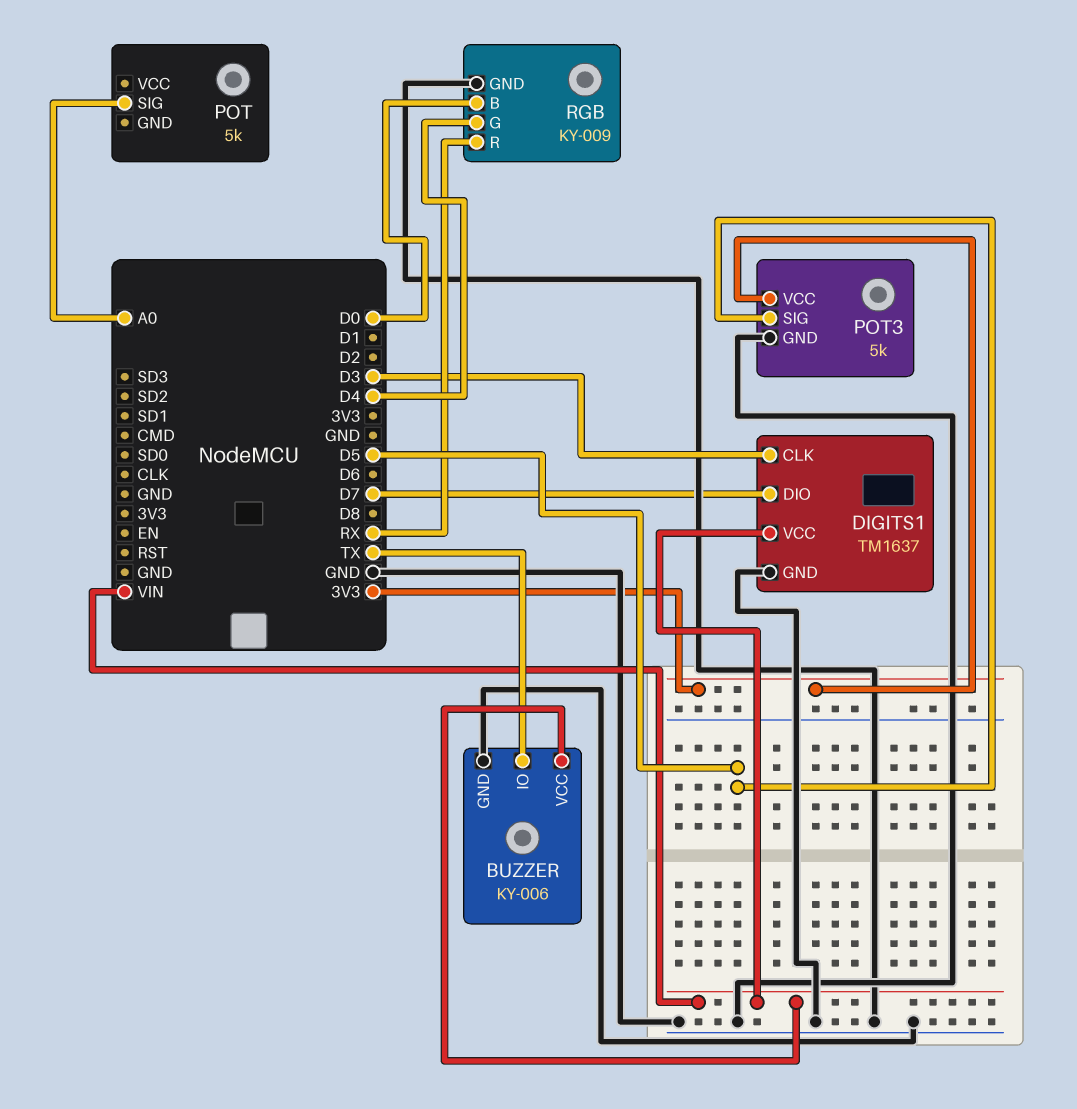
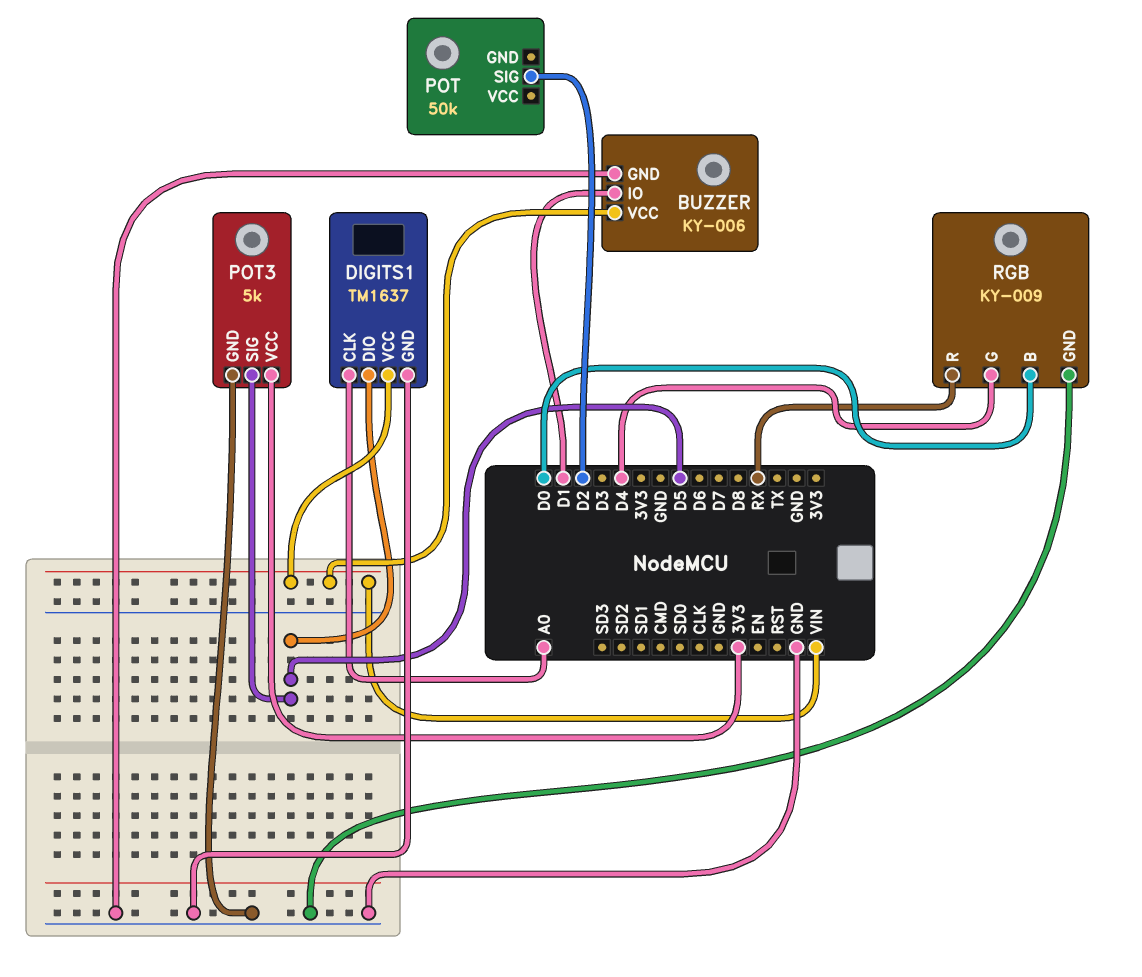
BUZZER pin IO: TX -> D1
DIGITS1 pin CLK: D3 -> A0
DIGITS1 pin DIO: D7 -> D5
POT: 5k -> 50k
POT pin SIG: A0 -> D2

